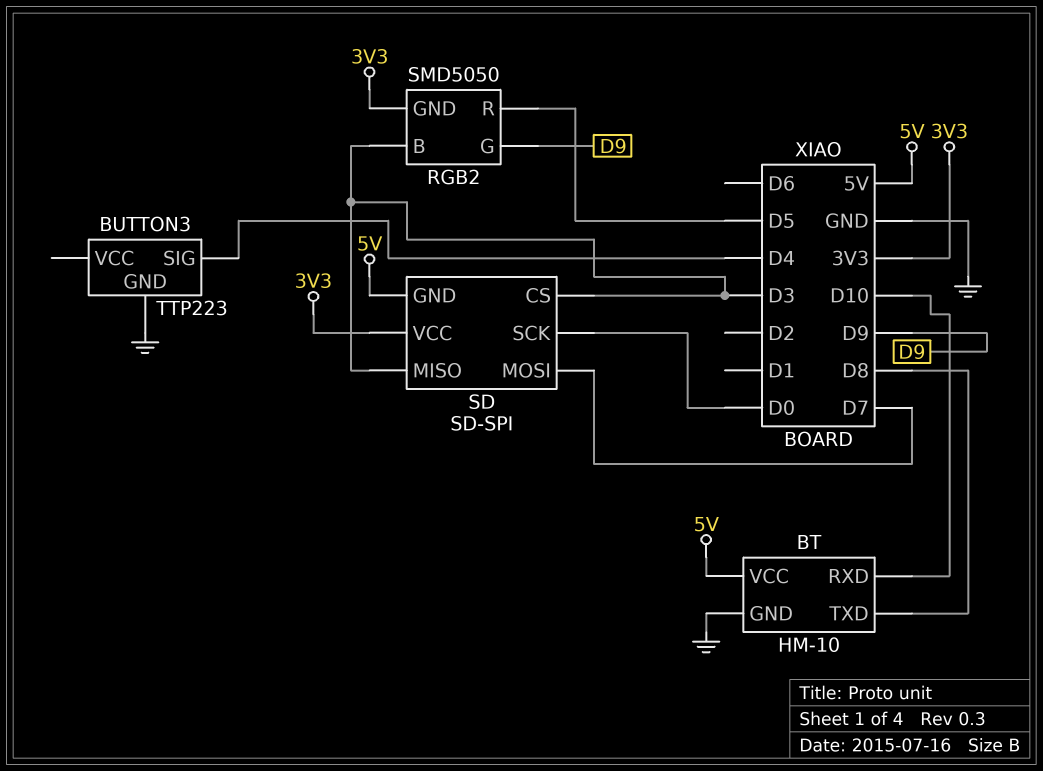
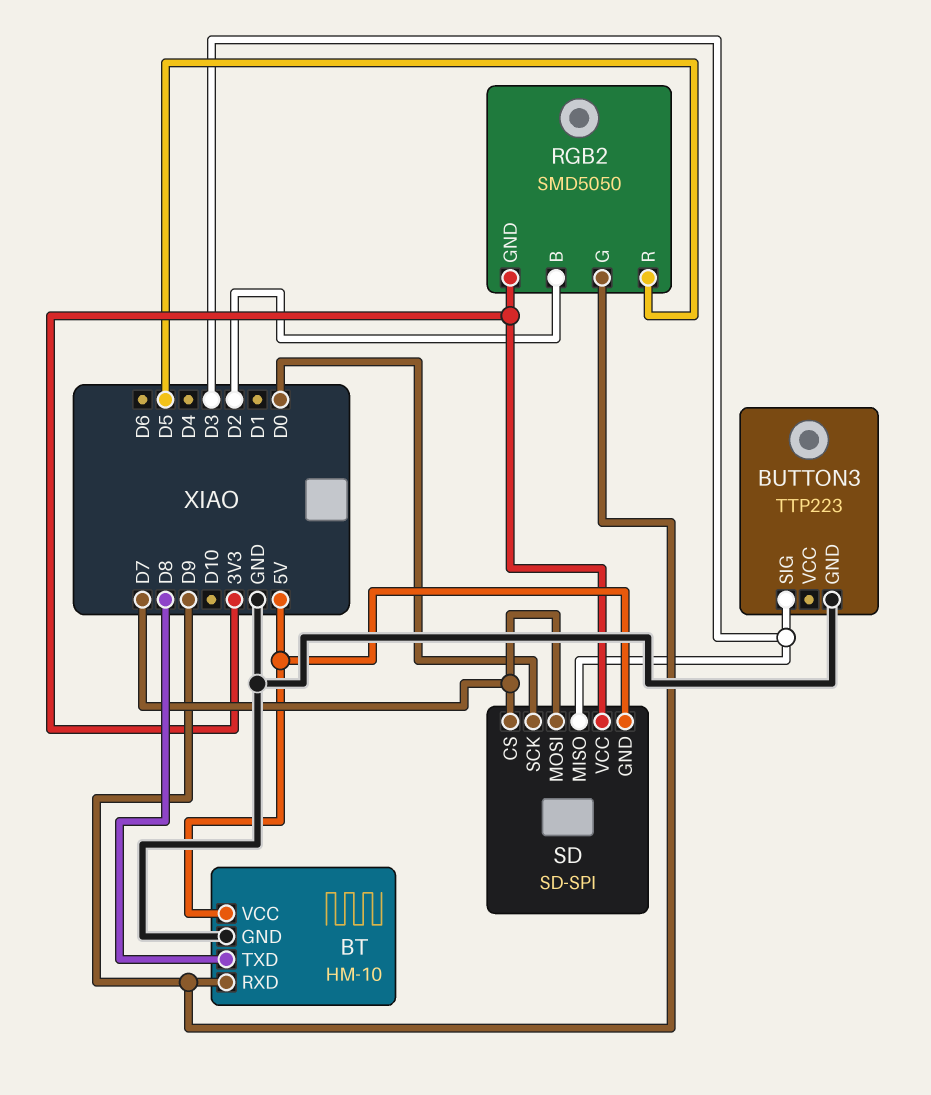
BT pin RXD: D10 -> D9
BUTTON3 pin SIG: D4 -> D3
RGB2 pin B: D3 -> D2
SD pin CS: D3 -> D7

